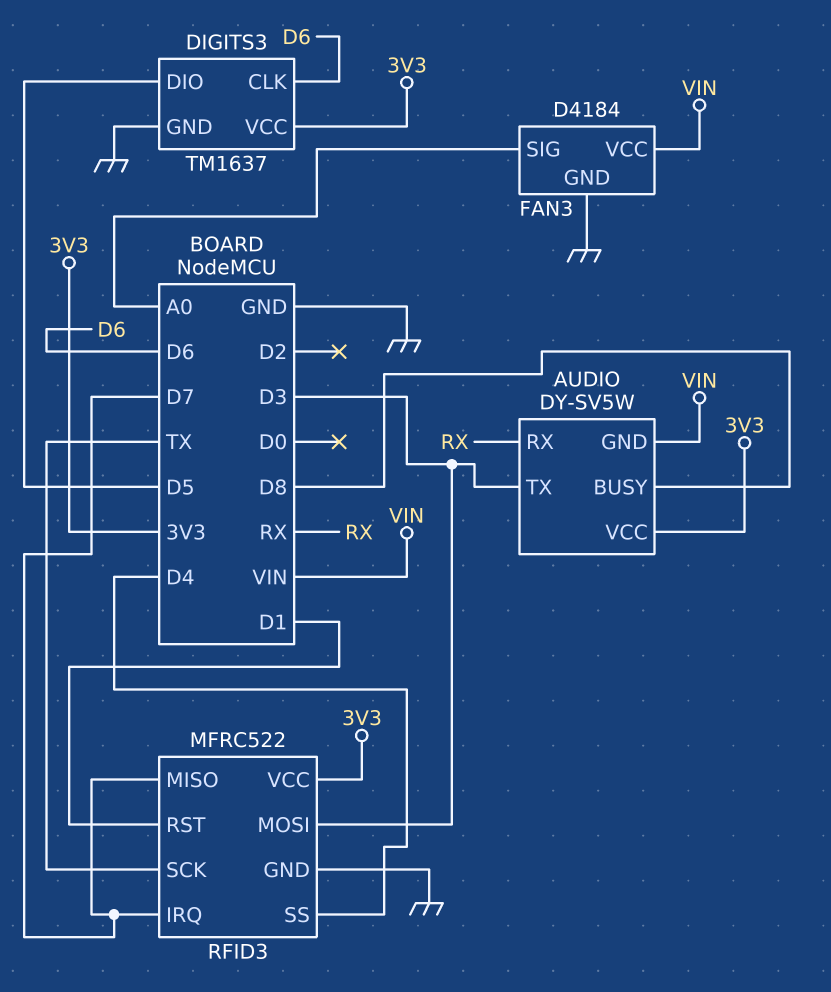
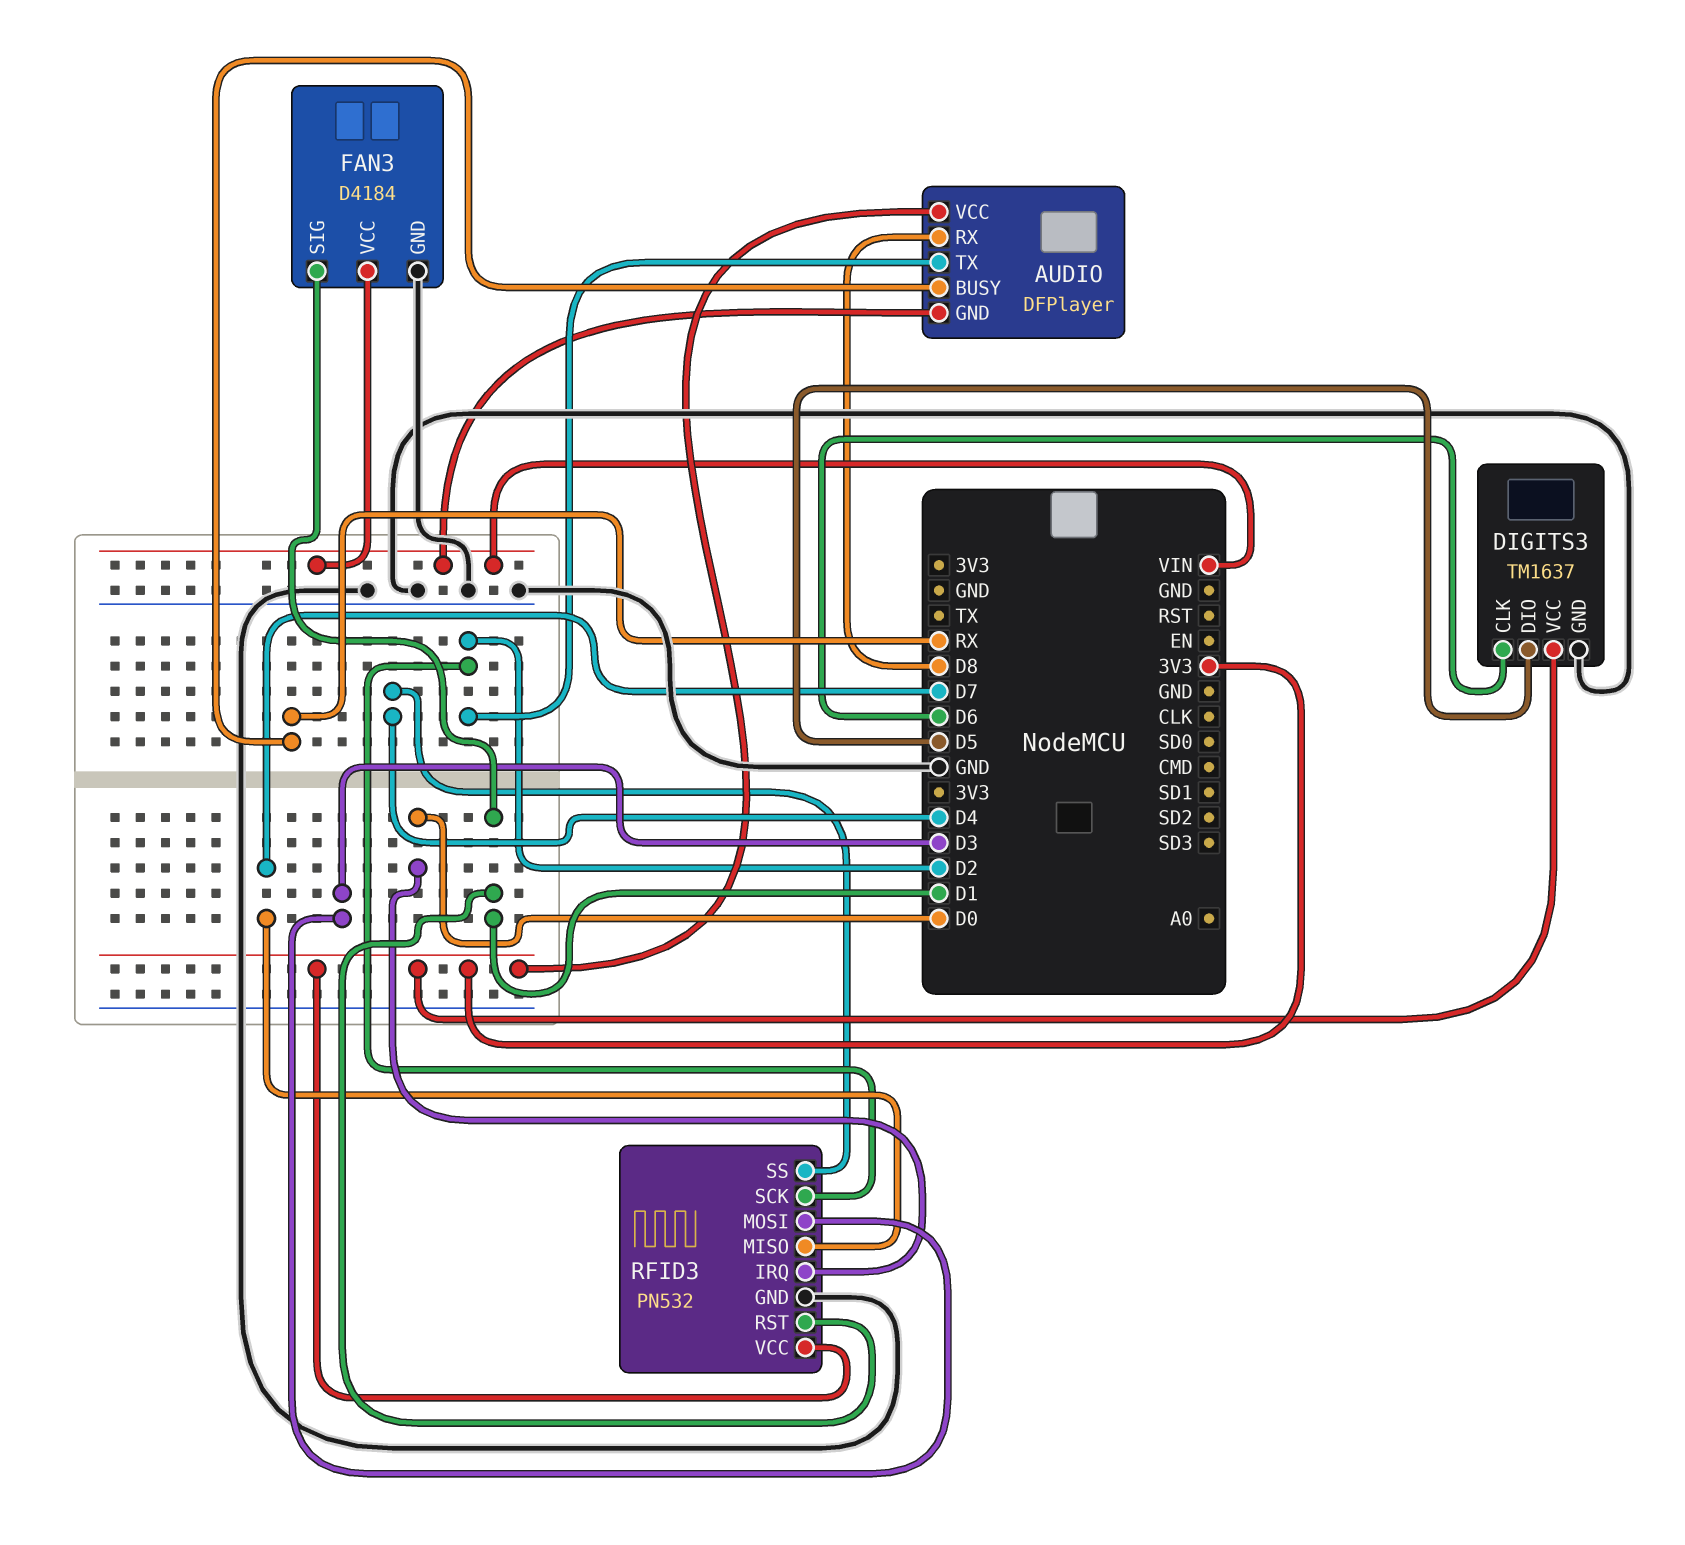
AUDIO: DY-SV5W -> DFPlayer
AUDIO pin BUSY: D8 -> RX
AUDIO pin RX: RX -> D8
AUDIO pin TX: D3 -> D2
FAN3 pin SIG: A0 -> D1
RFID3: MFRC522 -> PN532
RFID3 pin IRQ: D7 -> D0
RFID3 pin SCK: TX -> D2

